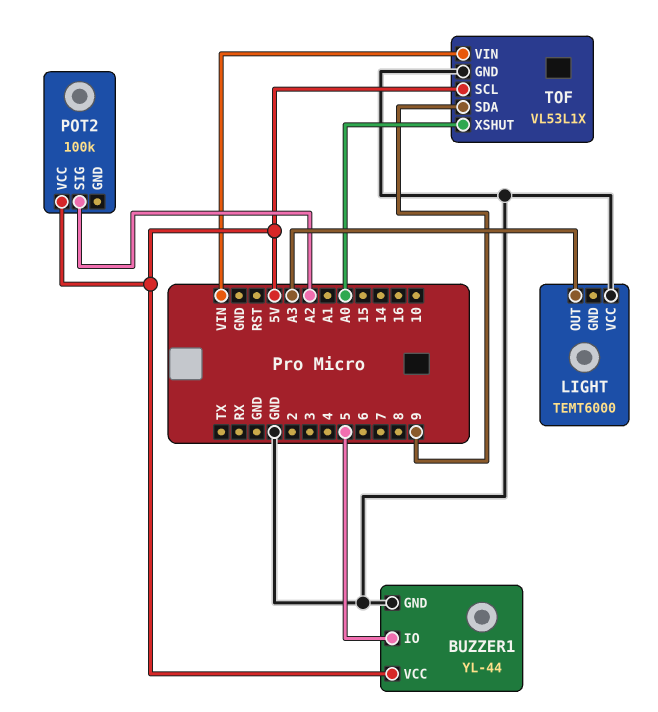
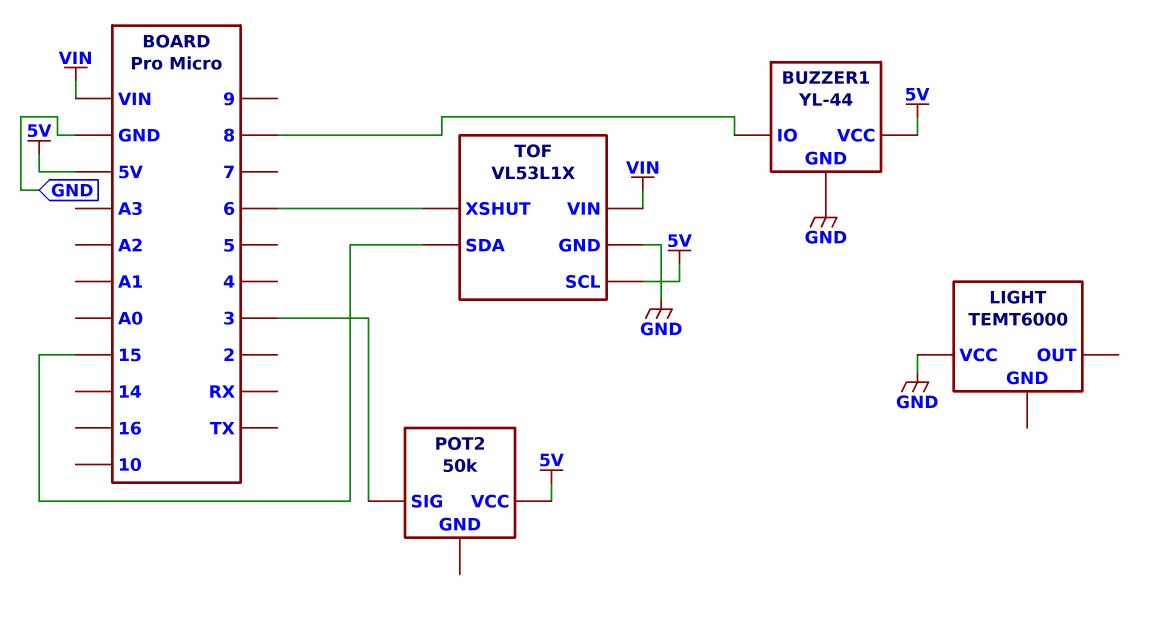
BUZZER1 pin IO: 5 -> 8
LIGHT pin OUT: A3 -> none
POT2: 100k -> 50k
POT2 pin SIG: A2 -> 3
TOF pin SDA: 9 -> 15
TOF pin XSHUT: A0 -> 6

